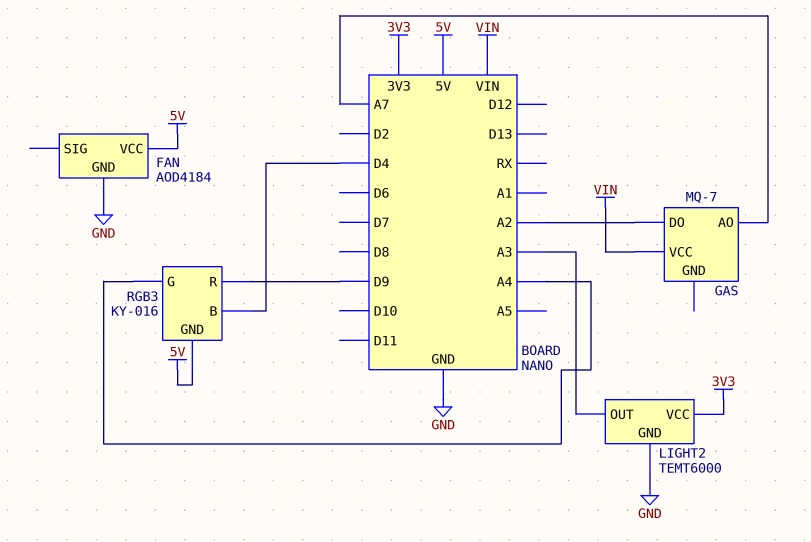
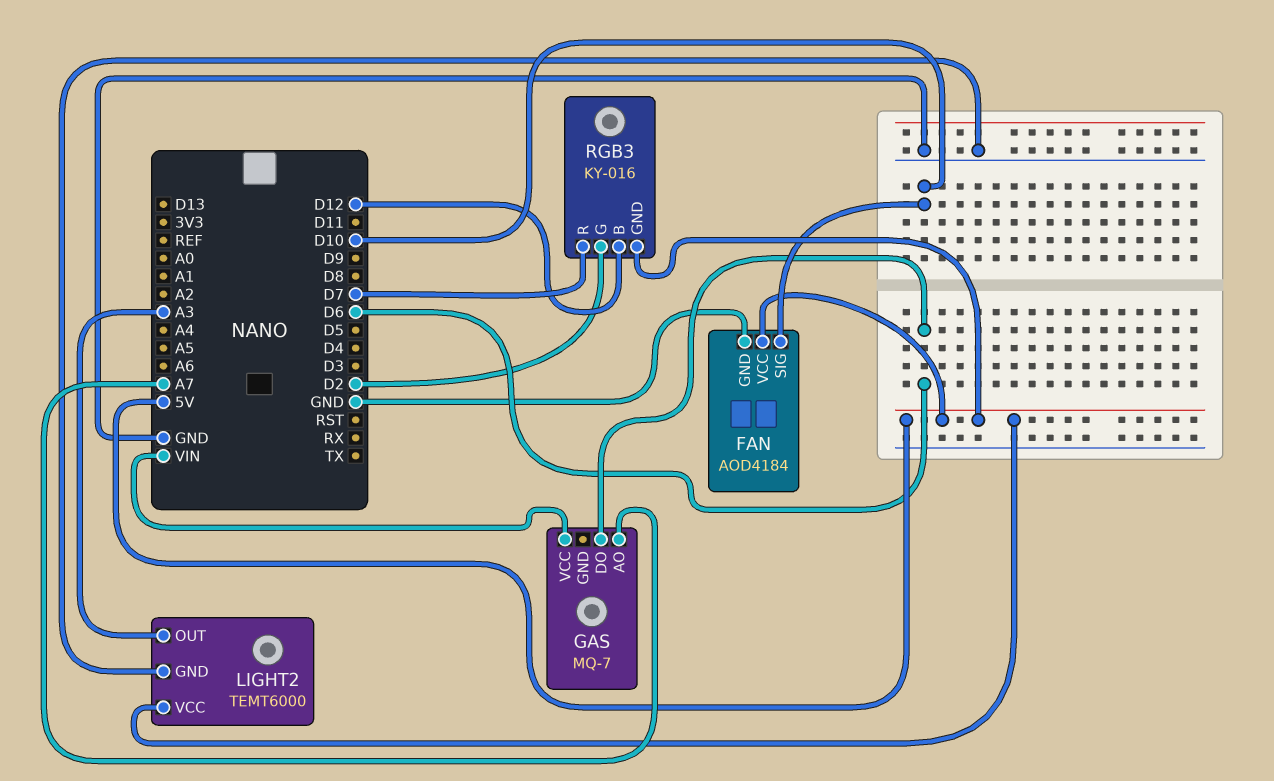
FAN pin SIG: none -> D10
GAS pin DO: A2 -> D6
LIGHT2 pin VCC: 3V3 -> 5V
RGB3 pin B: D4 -> D12
RGB3 pin G: A4 -> D2
RGB3 pin R: D9 -> D7

